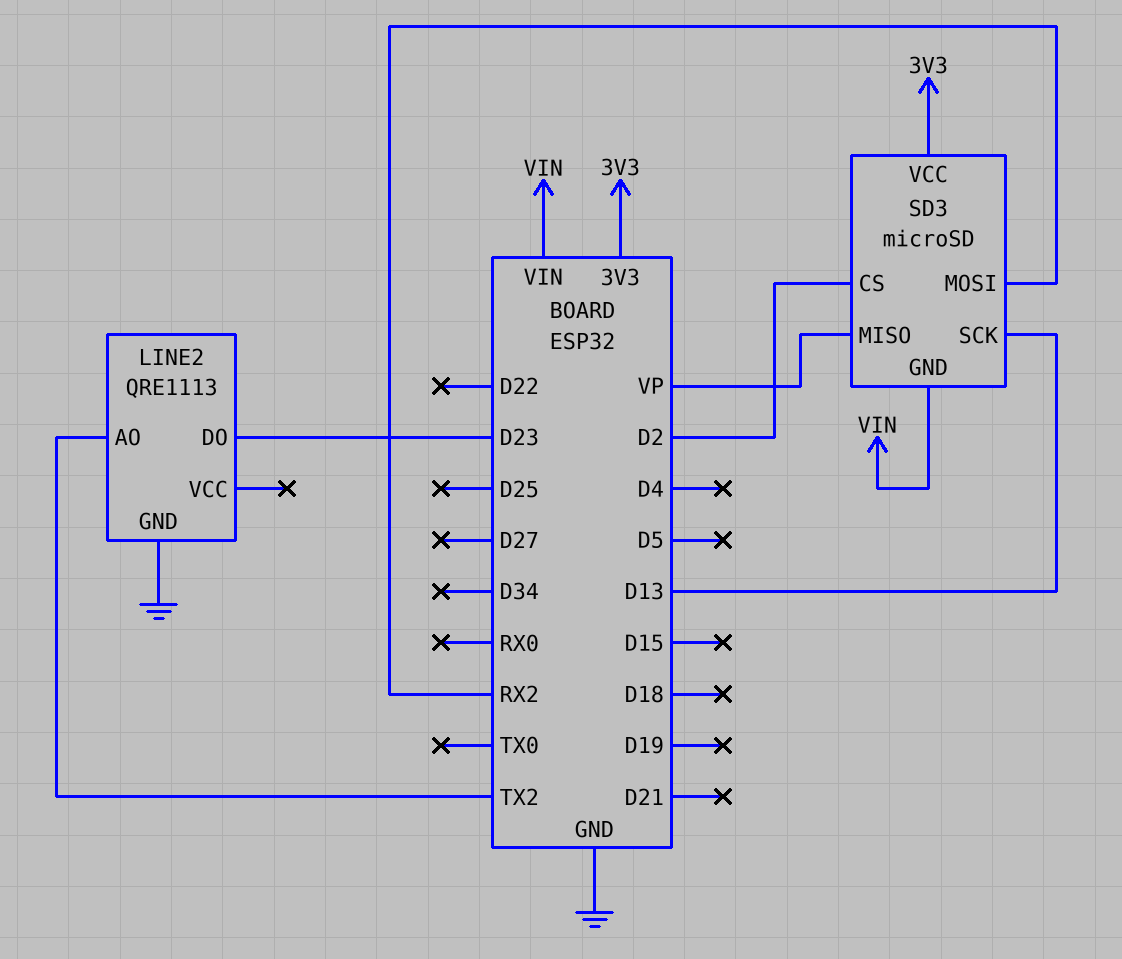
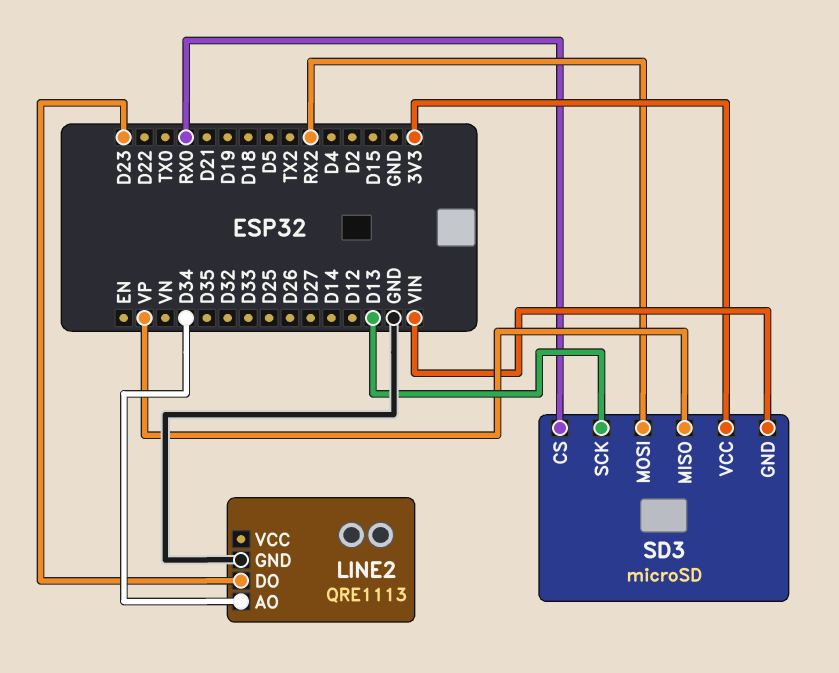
LINE2 pin AO: TX2 -> D34
SD3 pin CS: D2 -> RX0

